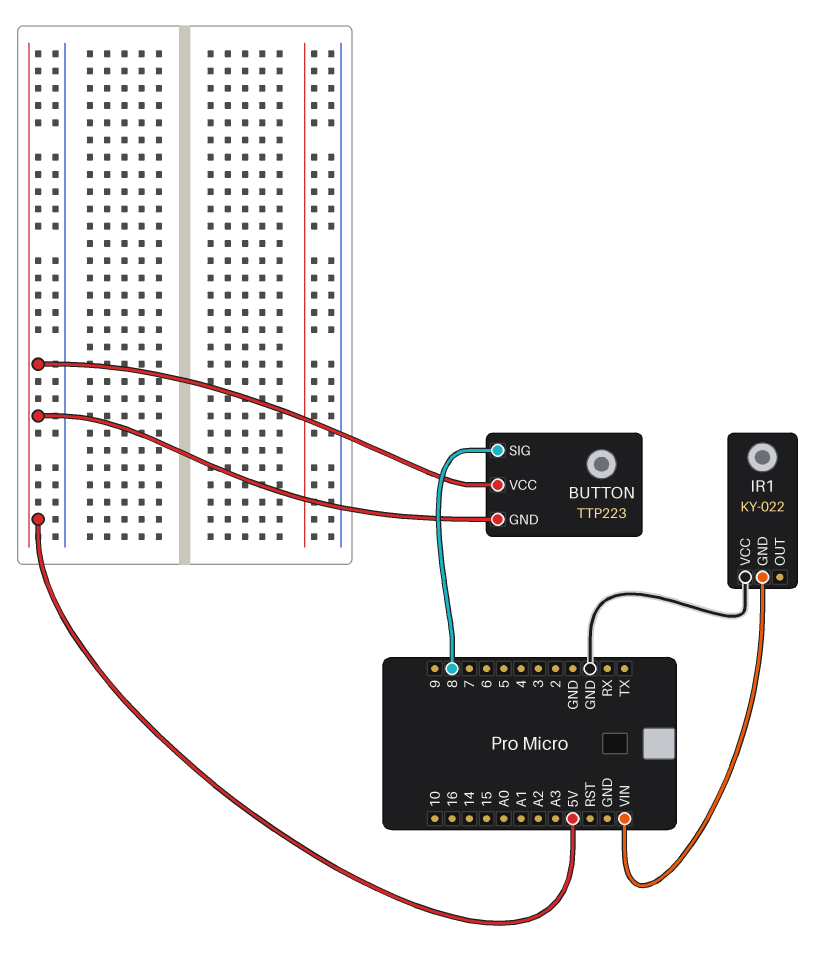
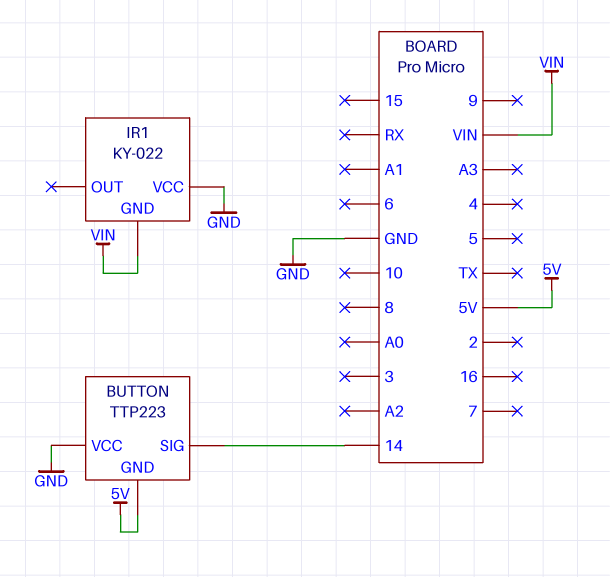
BUTTON pin SIG: 8 -> 14
BUTTON pin VCC: 5V -> GND

